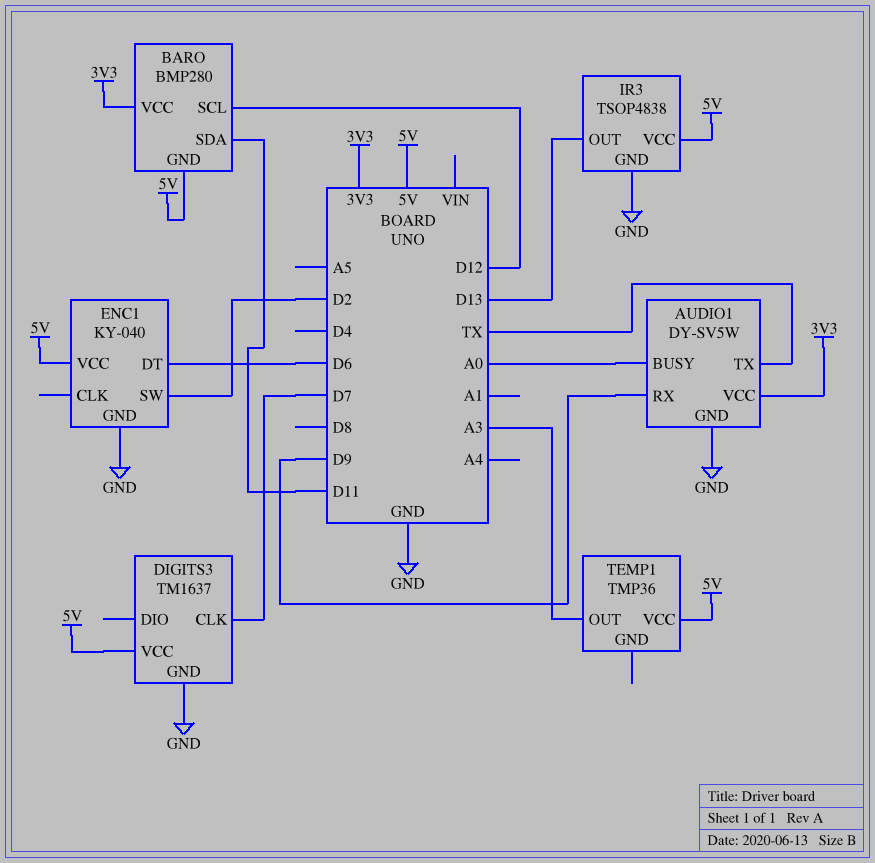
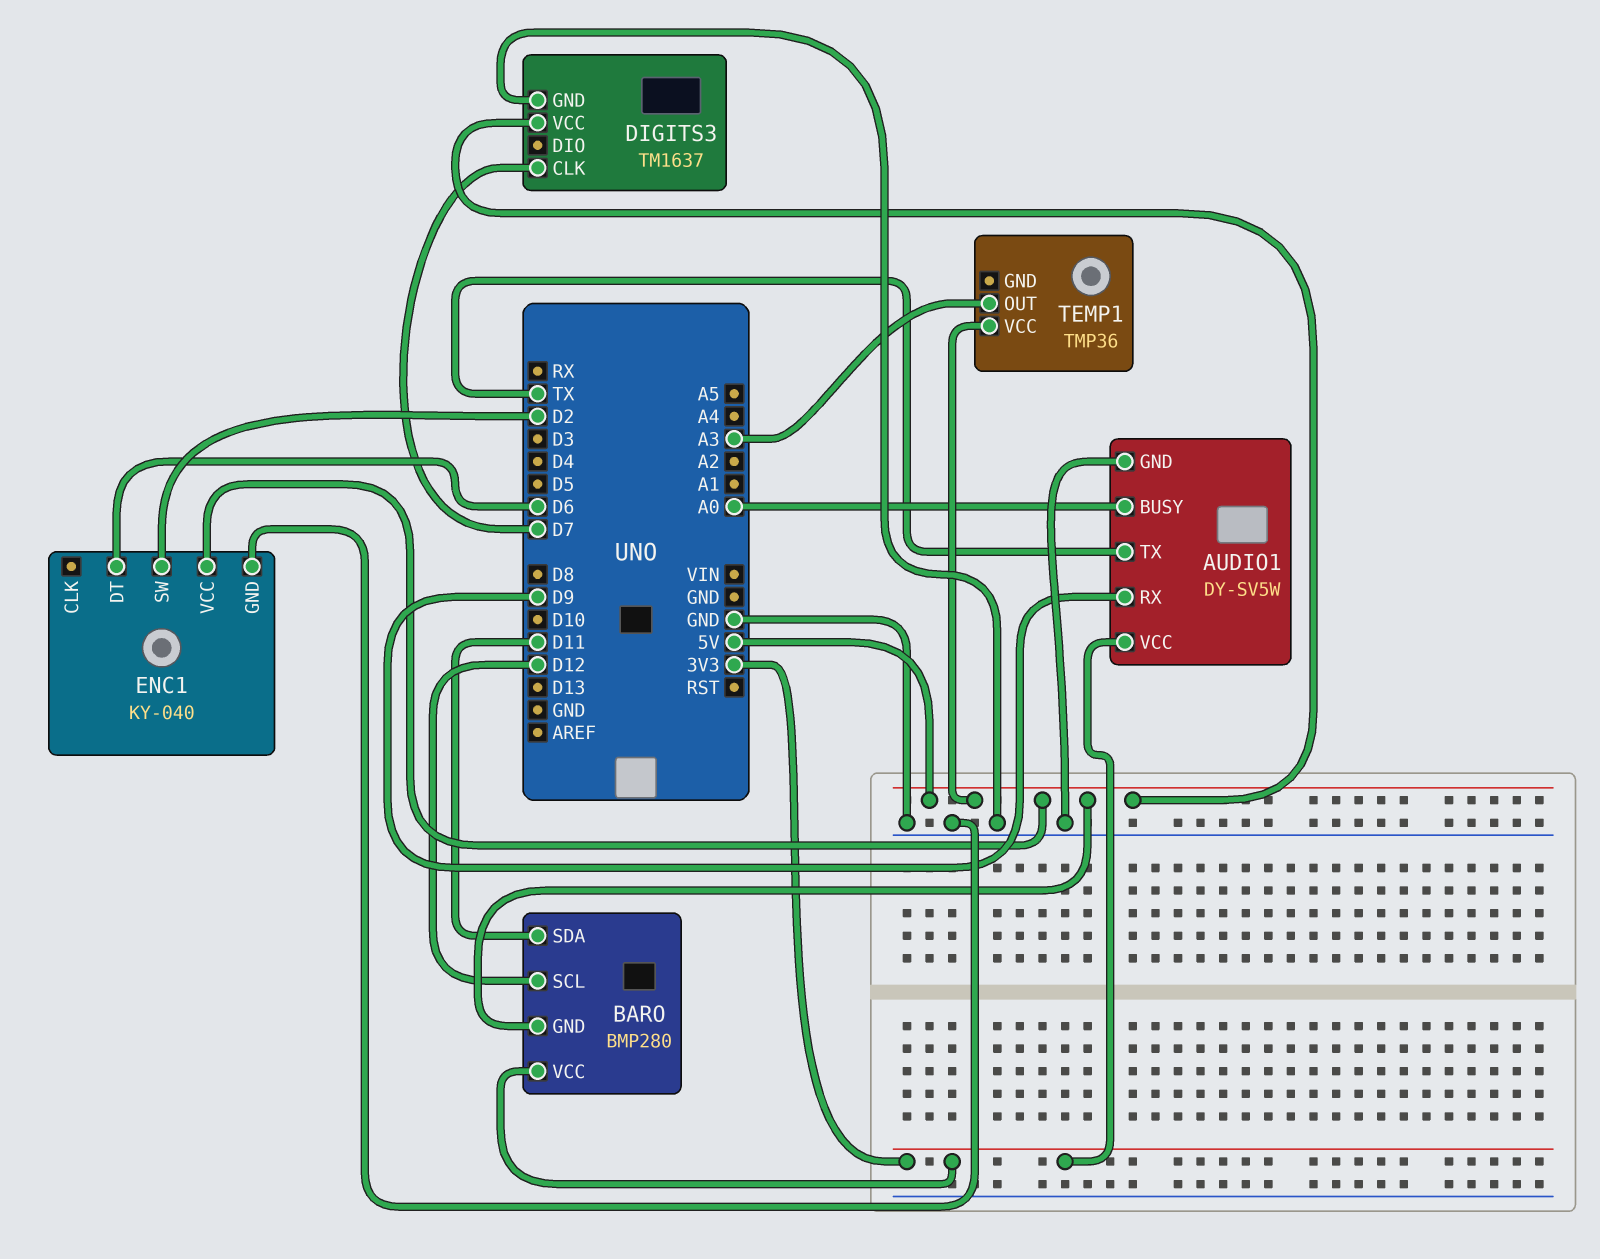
IR3: TSOP4838 -> none
IR3 pin GND: GND -> none
IR3 pin OUT: D13 -> none
IR3 pin VCC: 5V -> none

